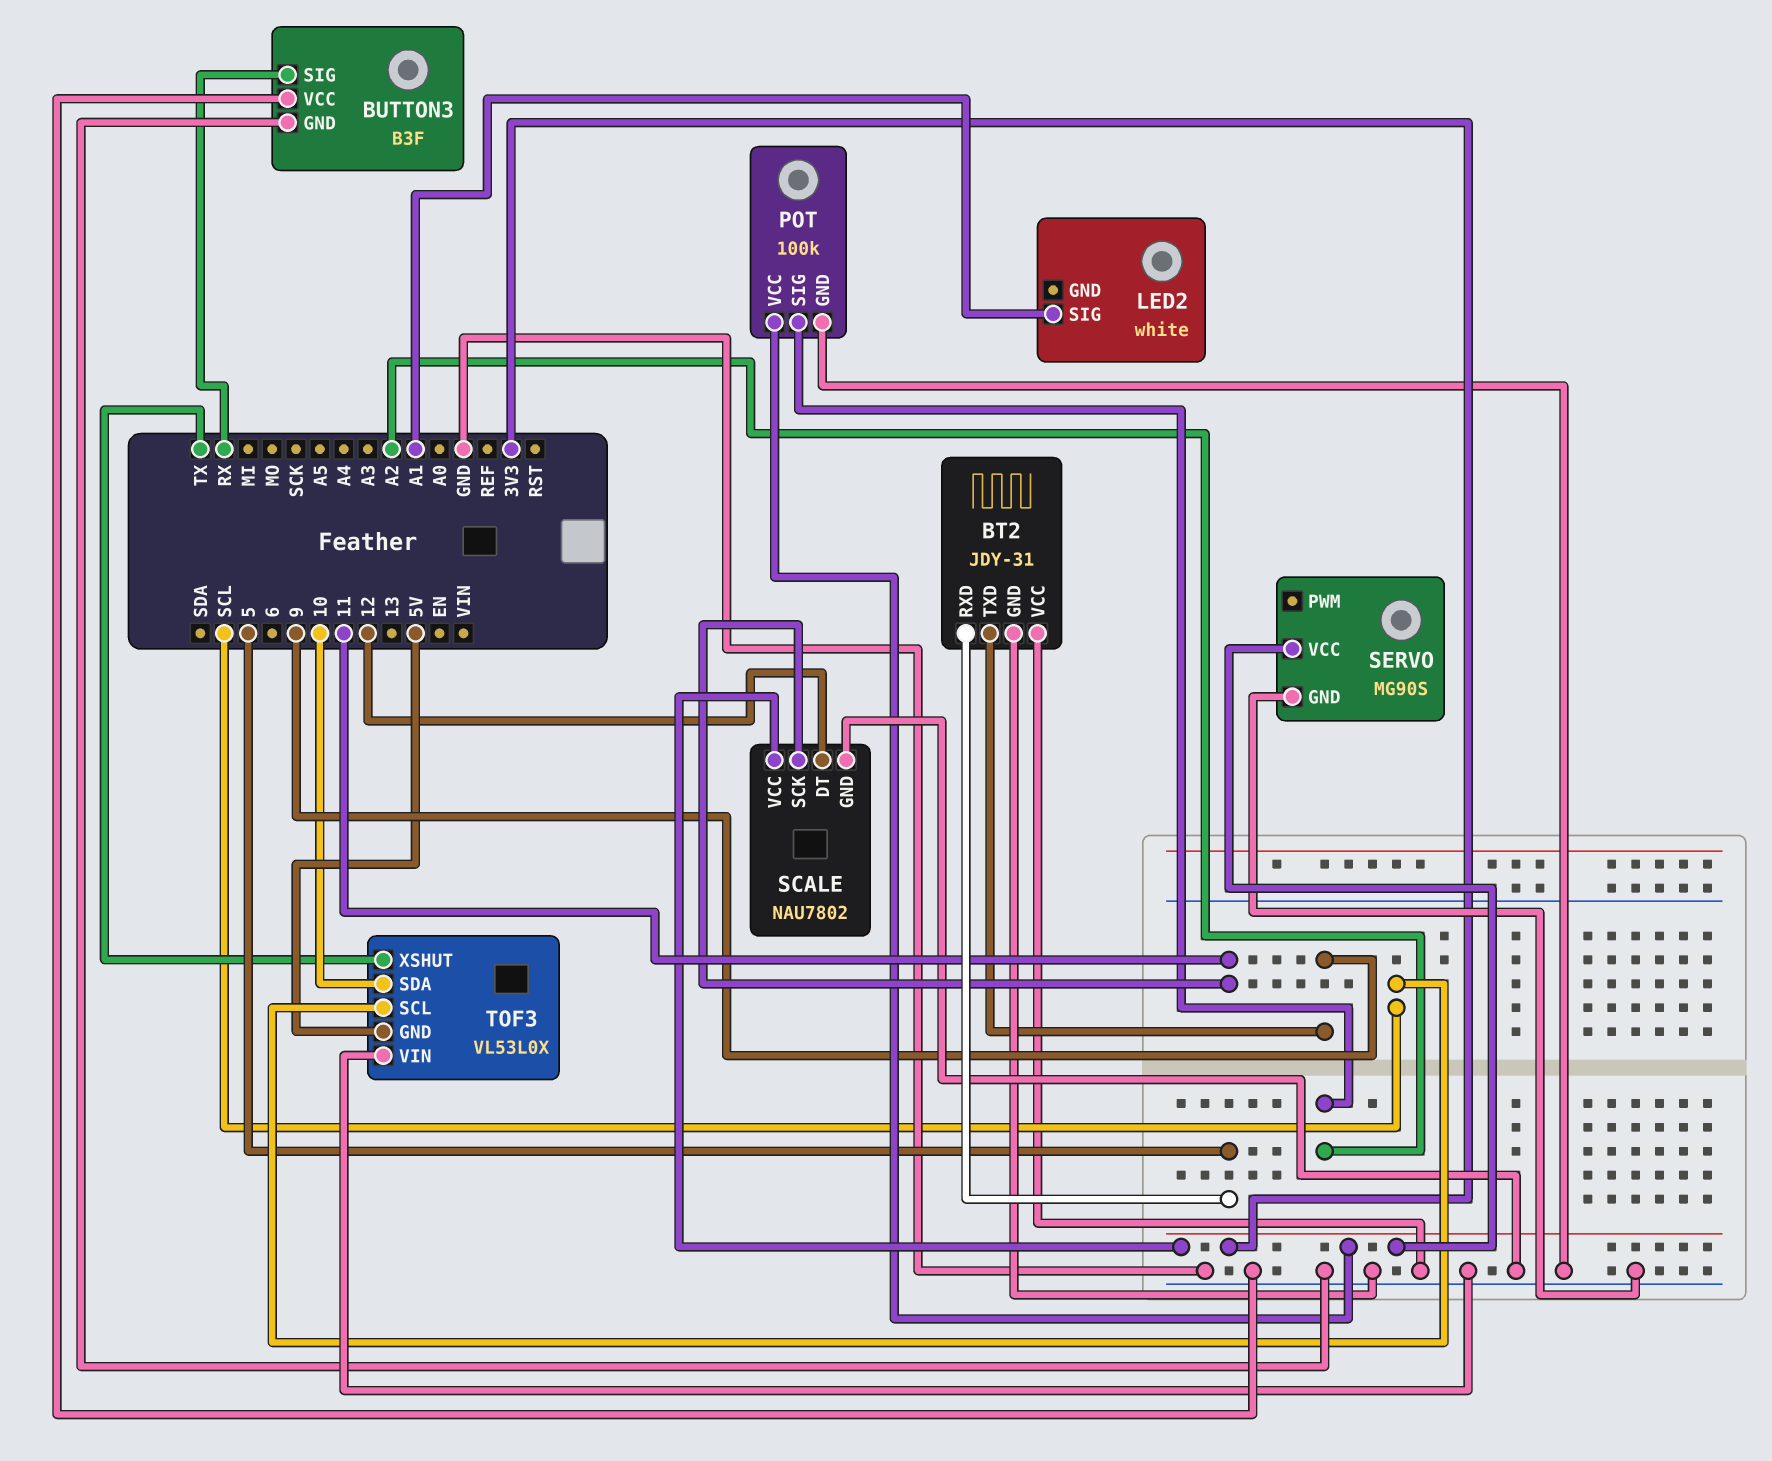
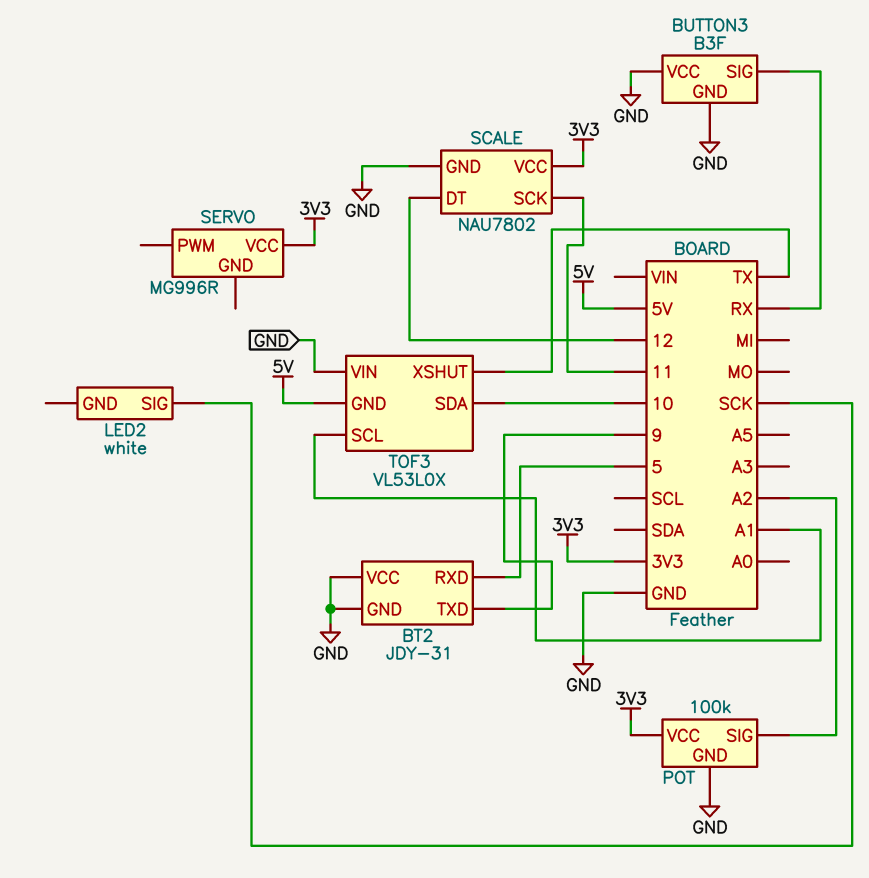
LED2 pin SIG: A1 -> SCK
SERVO: MG90S -> MG996R
SERVO pin GND: GND -> none
TOF3 pin SCL: SCL -> A1

